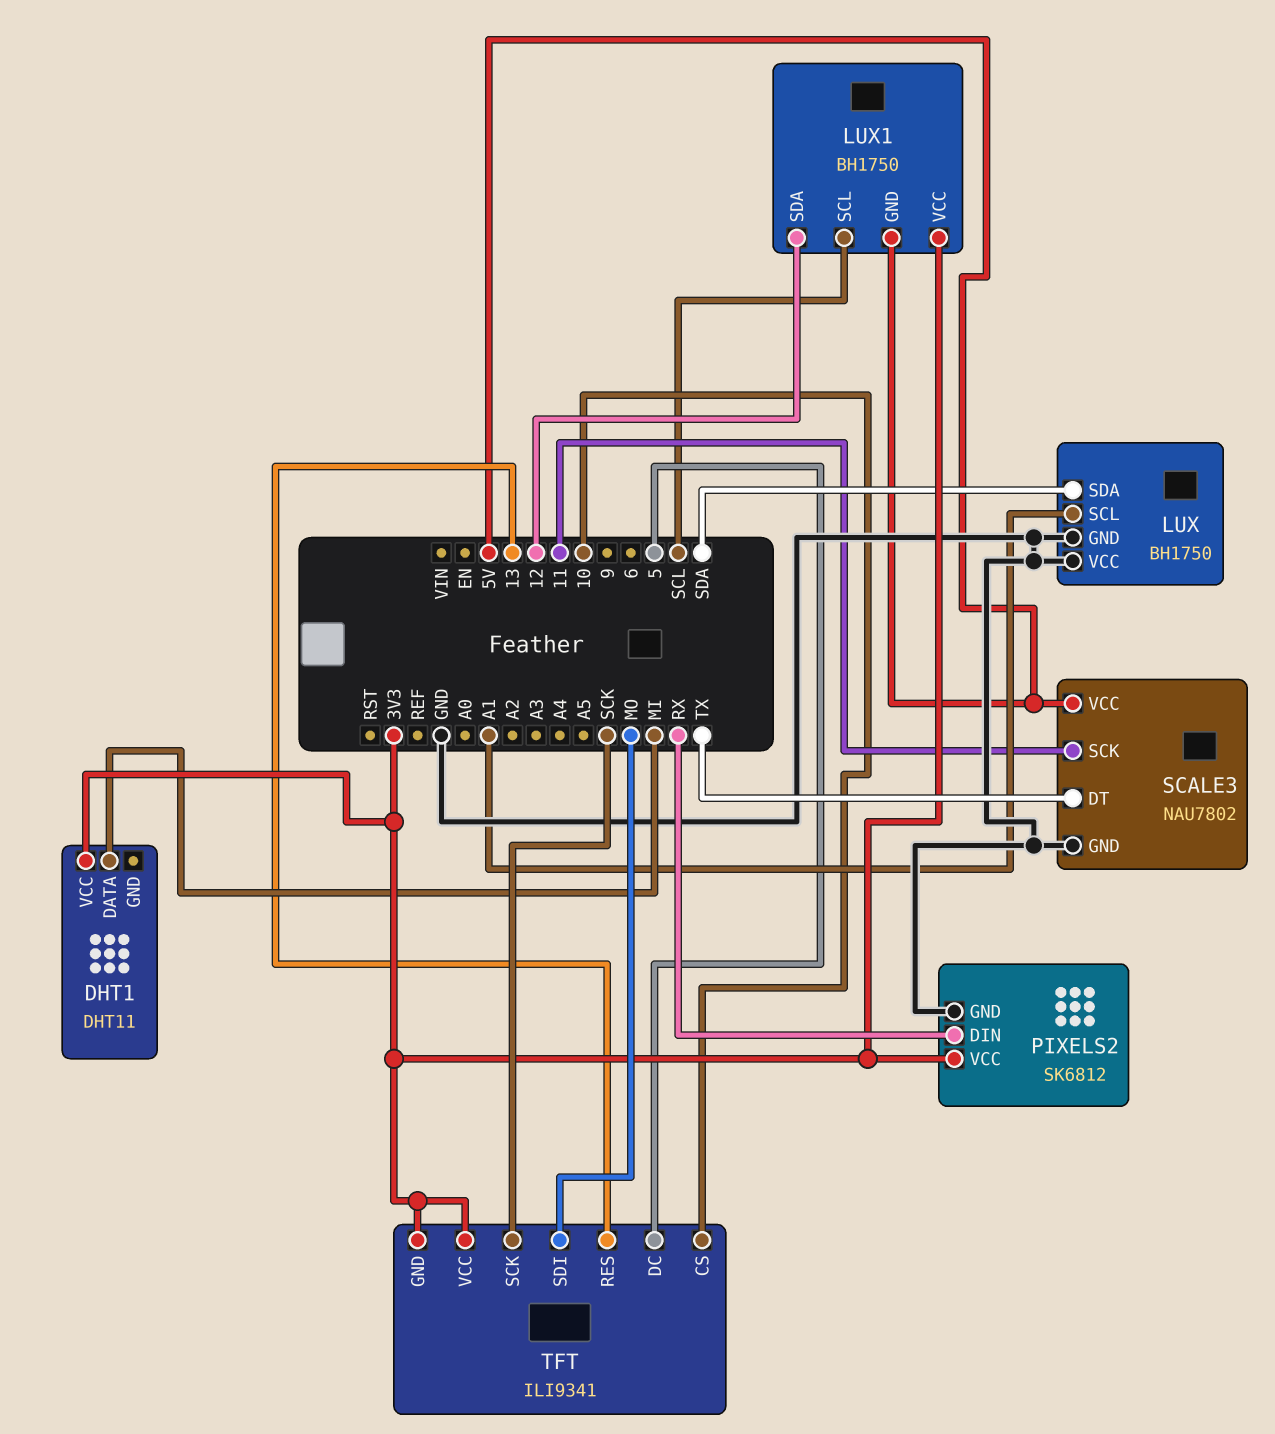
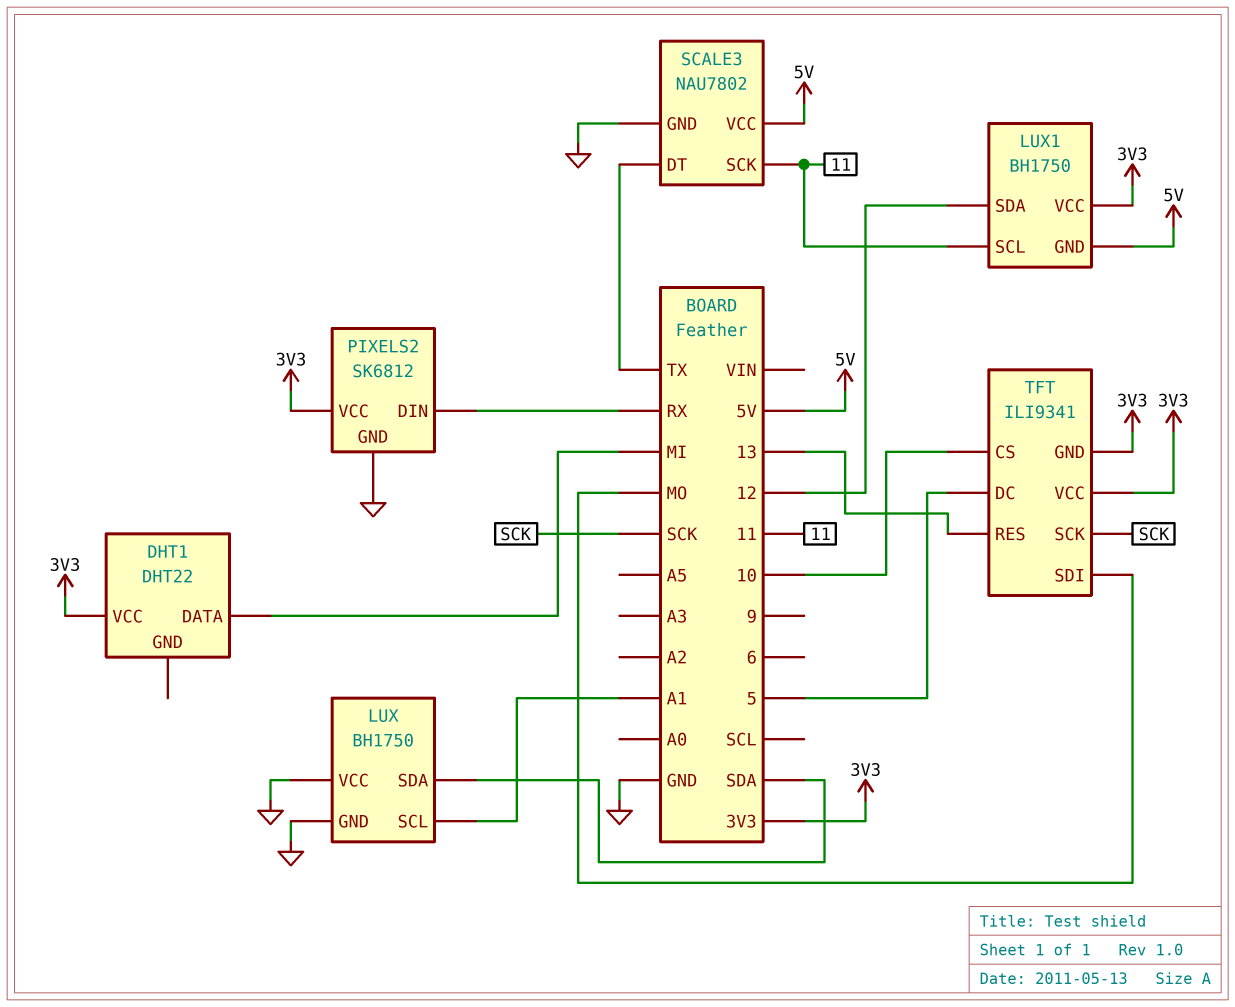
DHT1: DHT11 -> DHT22
LUX1 pin SCL: SCL -> 11

